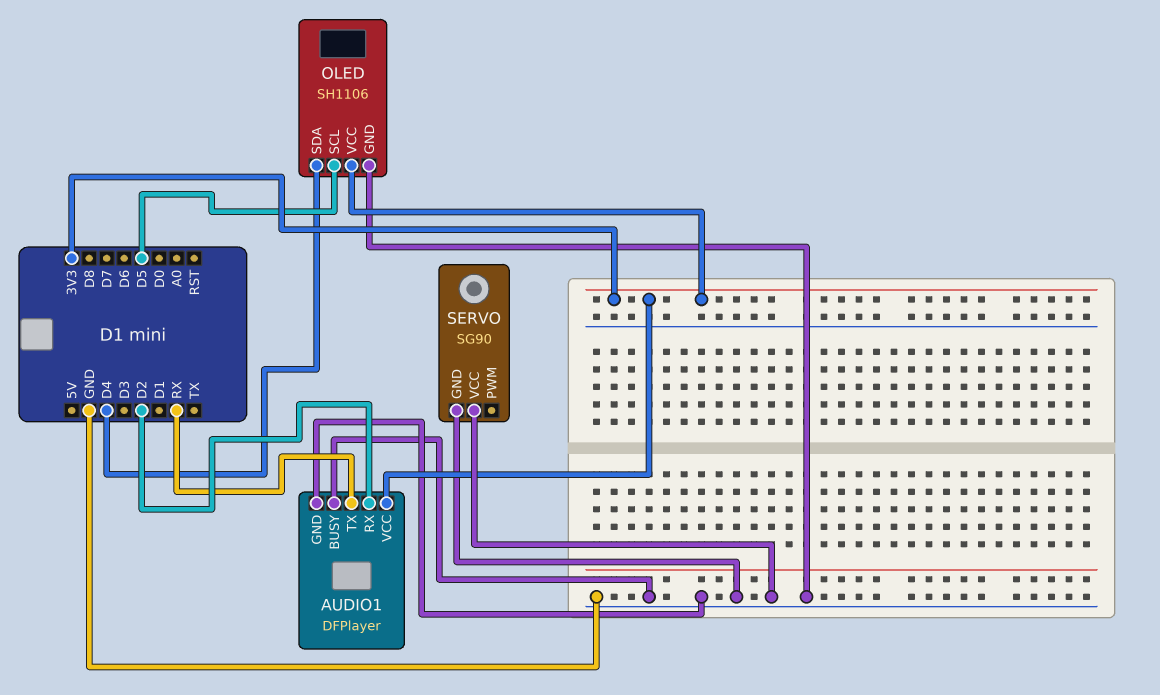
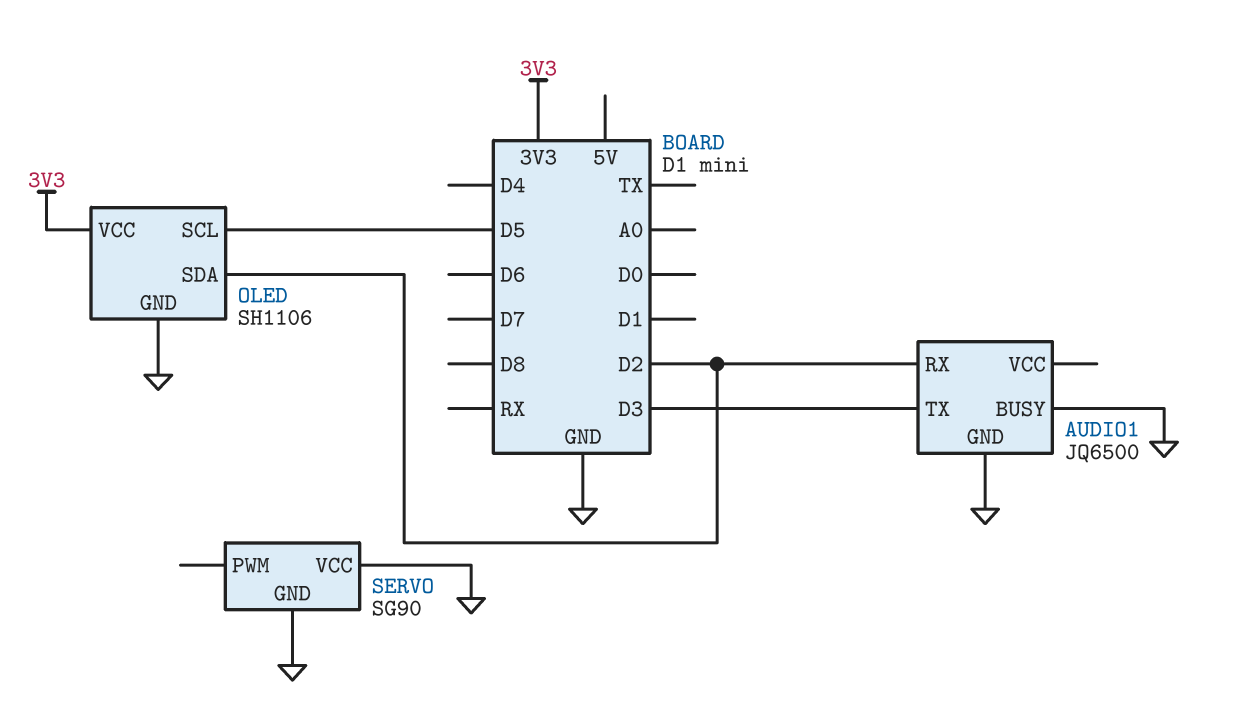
AUDIO1: DFPlayer -> JQ6500
AUDIO1 pin TX: RX -> D3
AUDIO1 pin VCC: 3V3 -> none
OLED pin SDA: D4 -> D2

